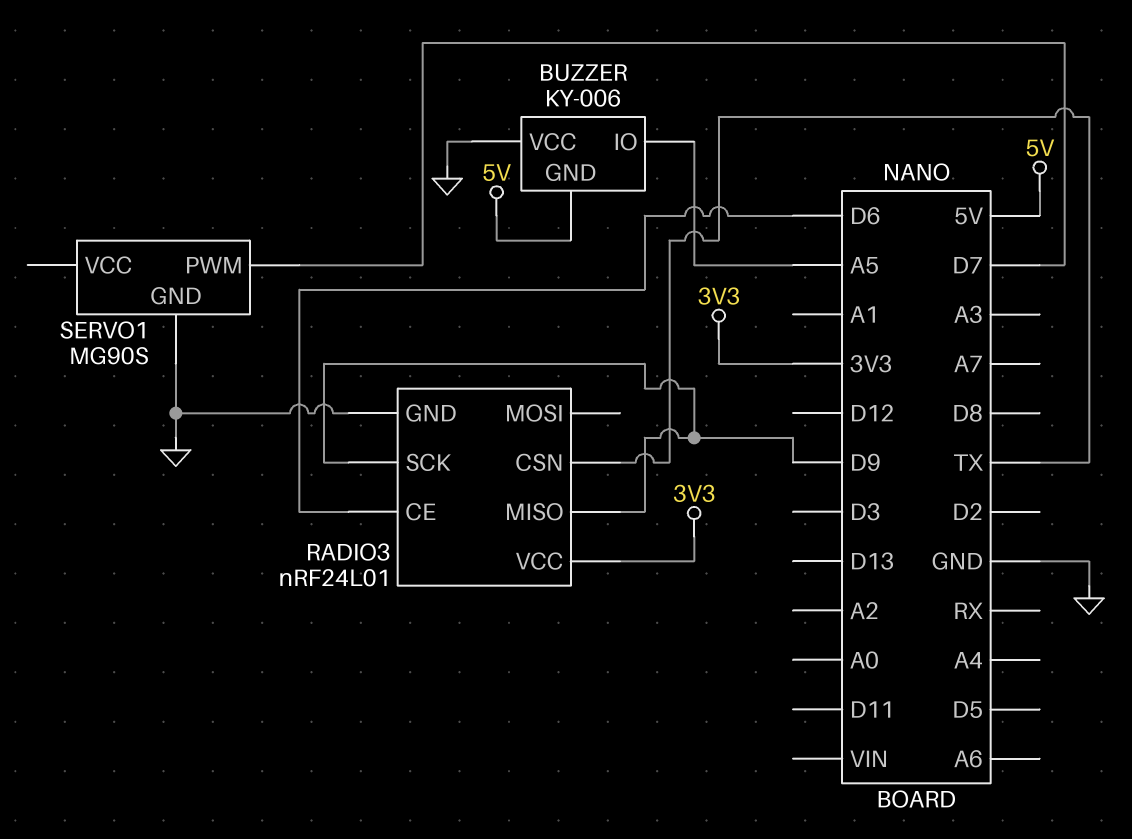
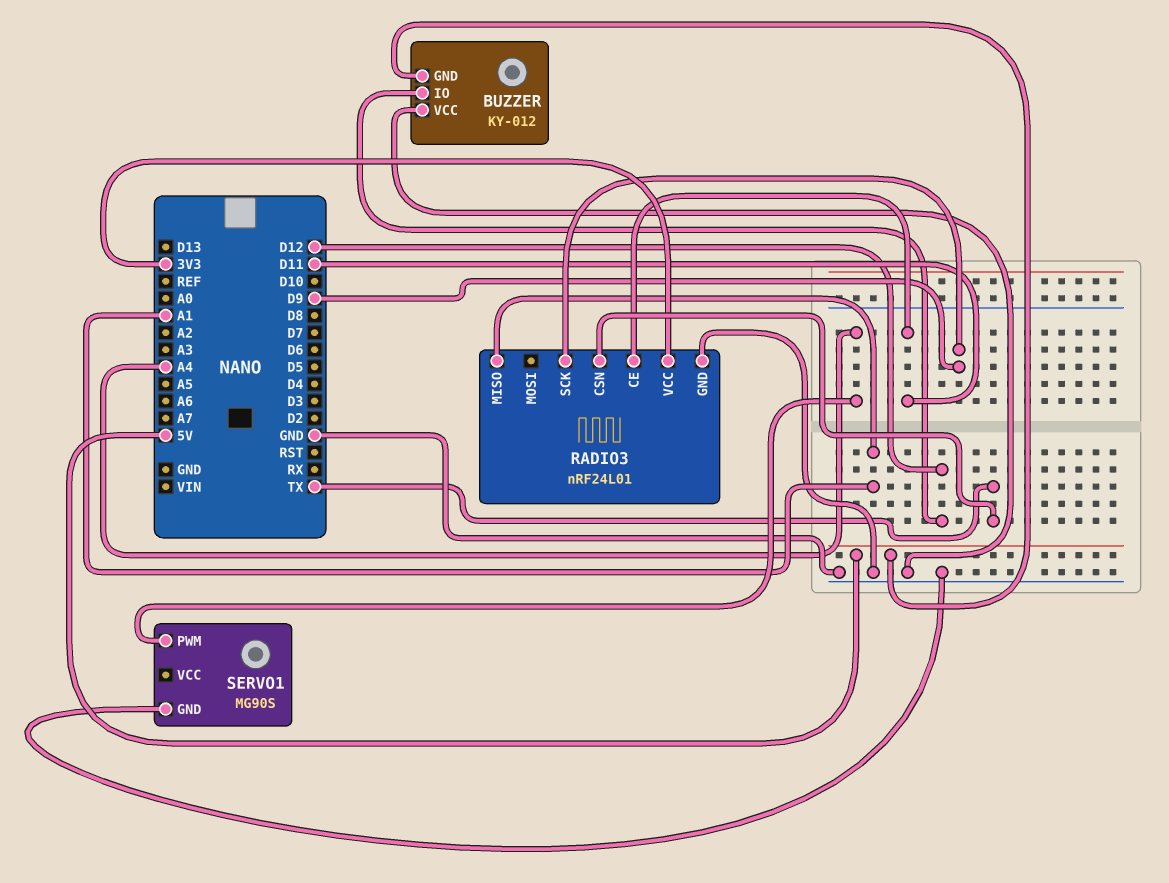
BUZZER: KY-006 -> KY-012
BUZZER pin IO: A5 -> D12
RADIO3 pin CE: D6 -> D11
RADIO3 pin MISO: D9 -> A1
SERVO1 pin PWM: D7 -> A4

